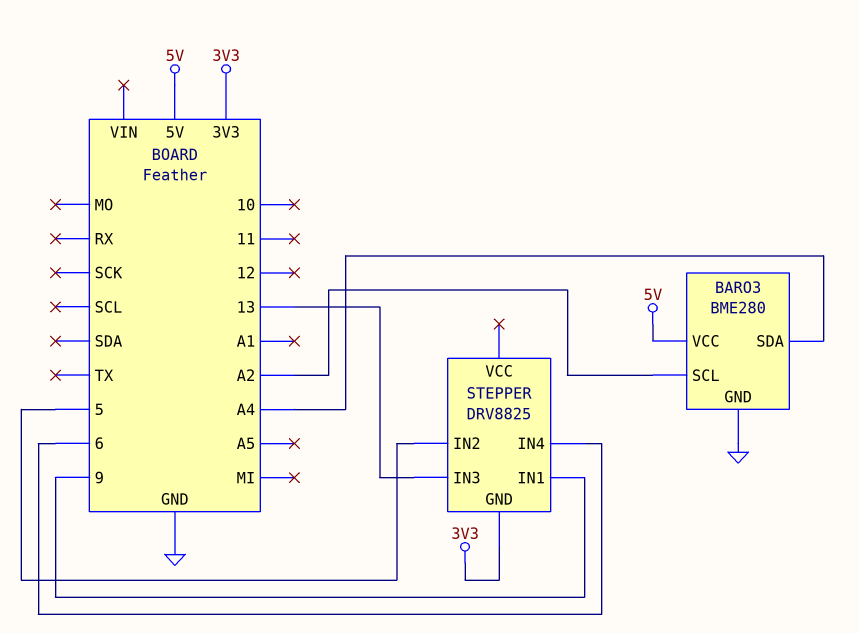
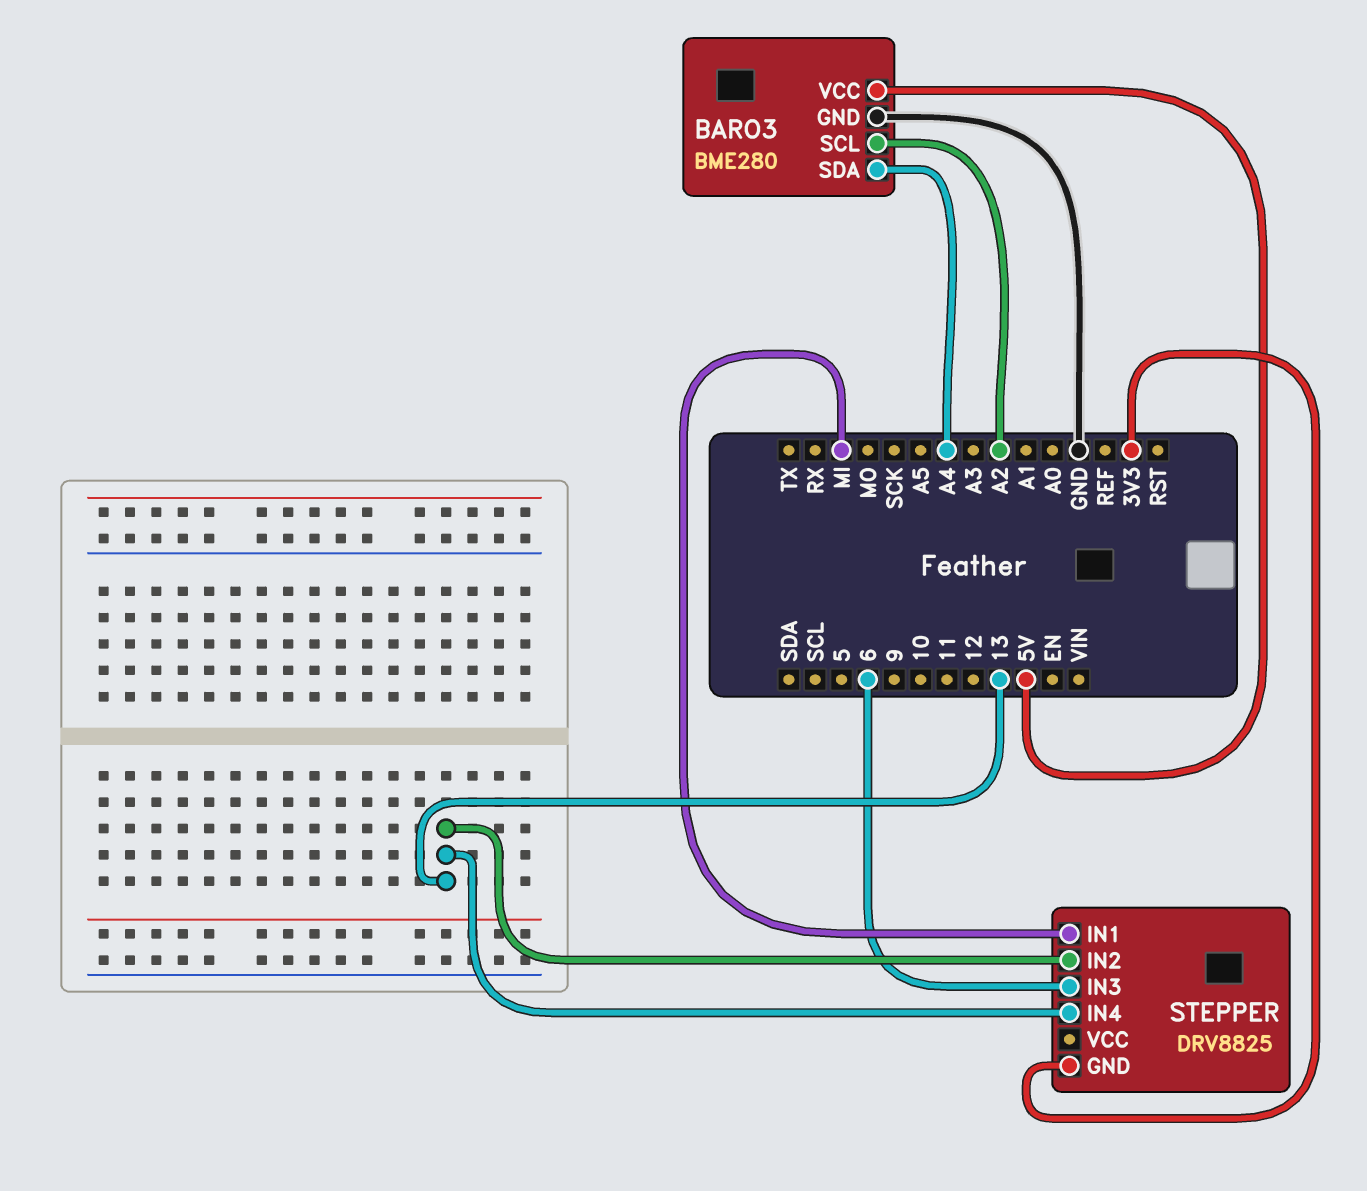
STEPPER pin IN1: 9 -> MI
STEPPER pin IN2: 5 -> 13
STEPPER pin IN3: 13 -> 6
STEPPER pin IN4: 6 -> 13

